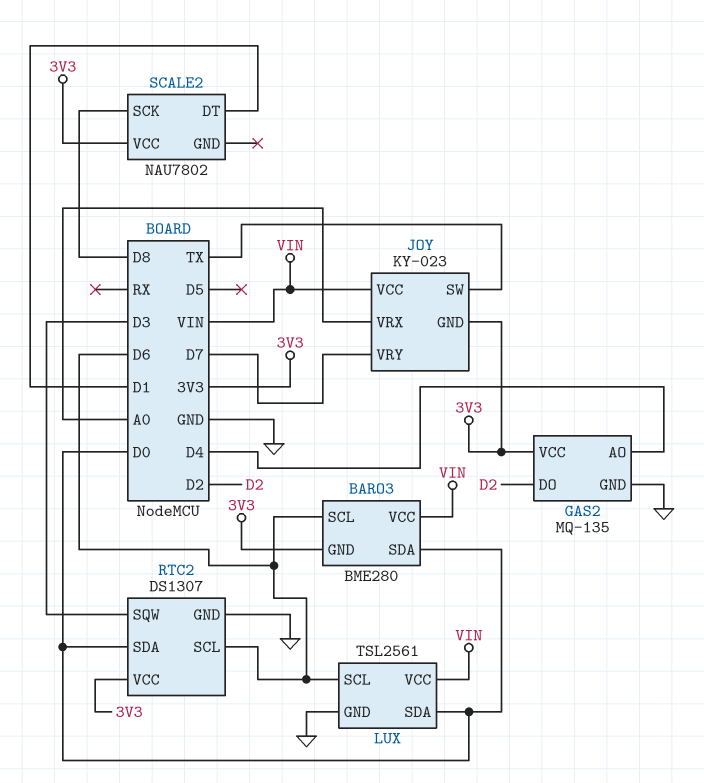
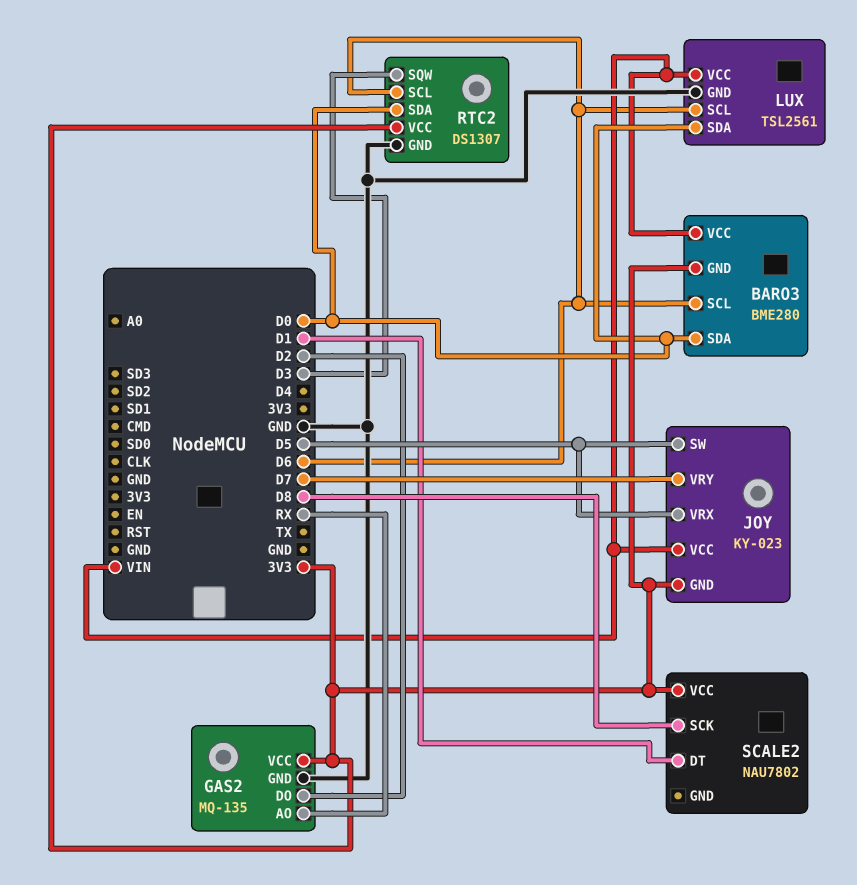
GAS2 pin AO: D4 -> RX
JOY pin SW: TX -> D5
JOY pin VRX: A0 -> D5

